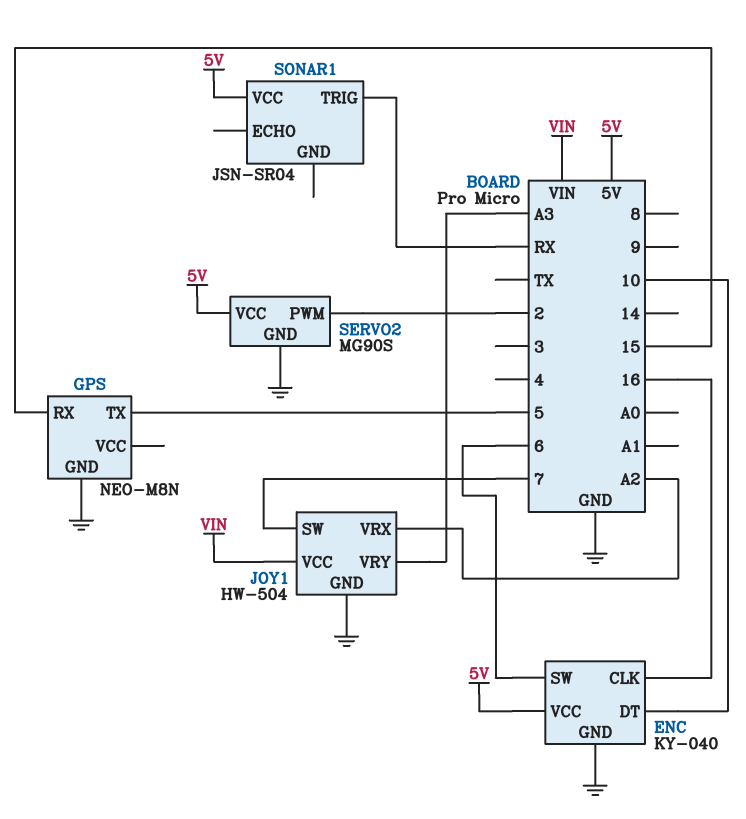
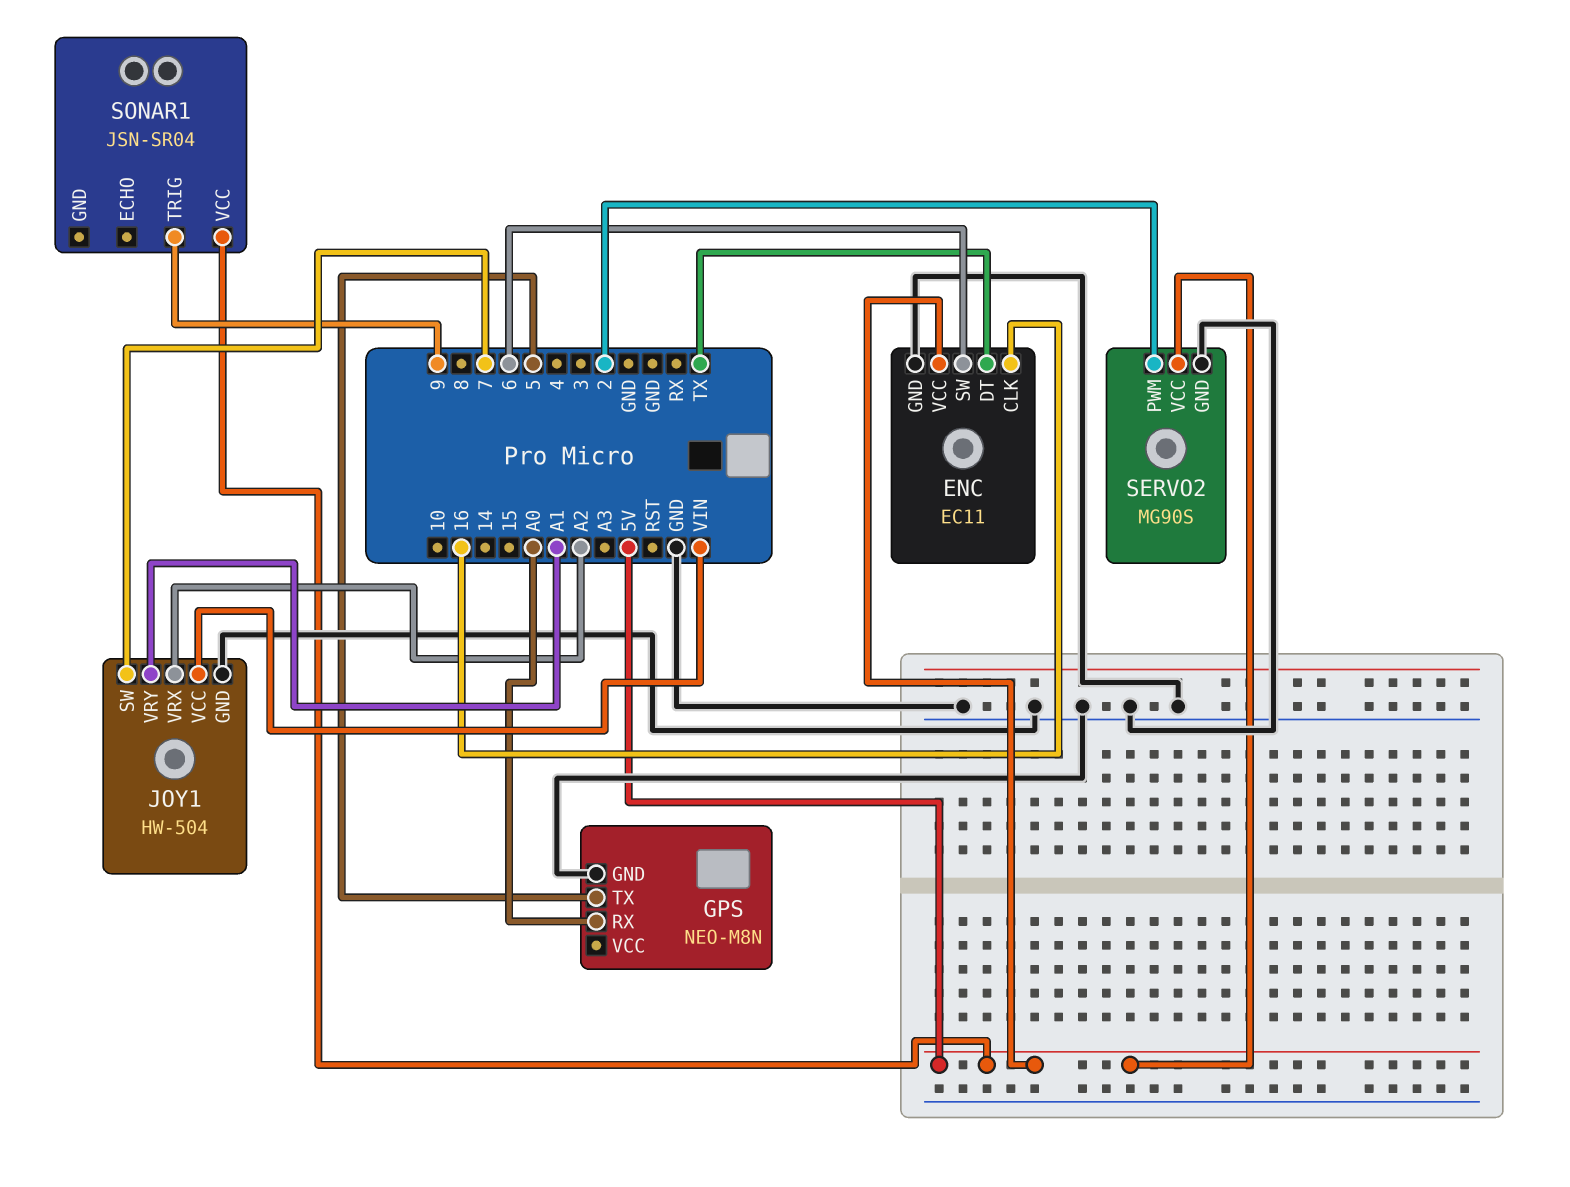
ENC: KY-040 -> EC11
ENC pin DT: 10 -> TX
GPS pin RX: 15 -> A0
JOY1 pin VRY: A3 -> A1
SONAR1 pin TRIG: RX -> 9

